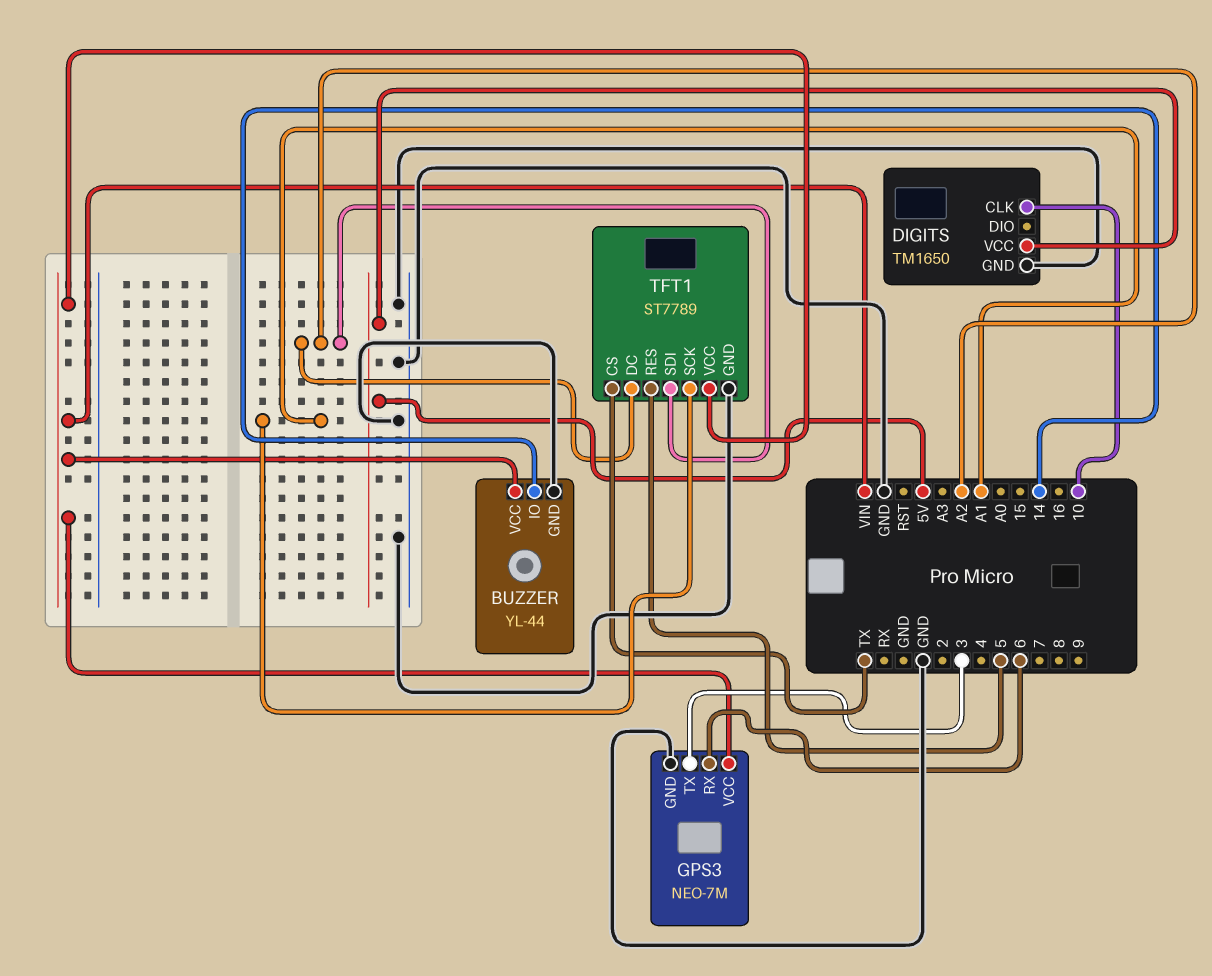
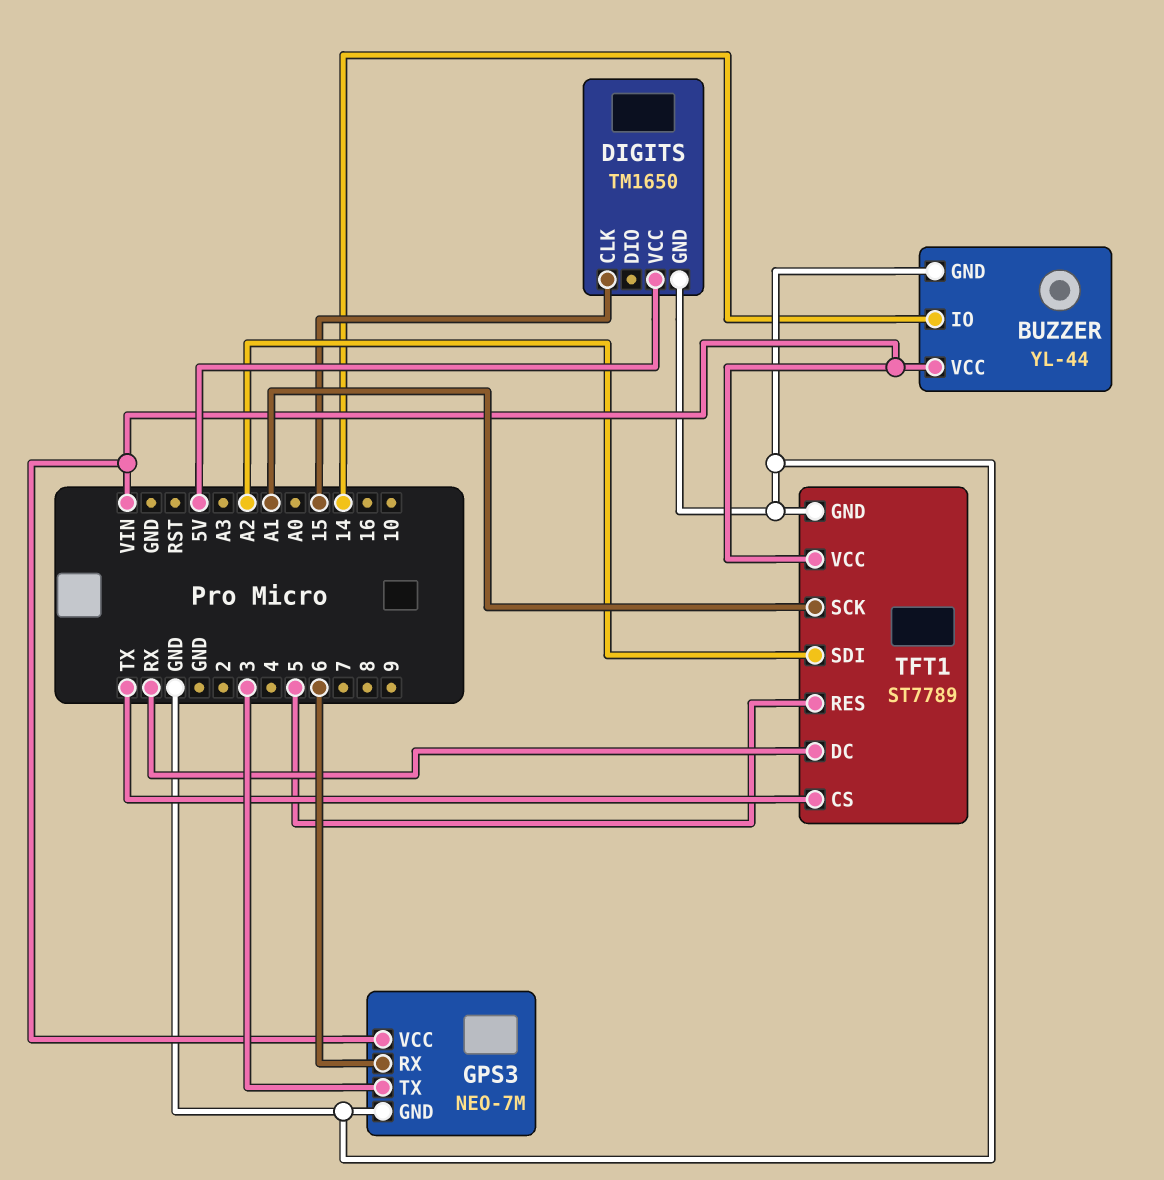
DIGITS pin CLK: 10 -> 15
TFT1 pin DC: A2 -> RX

